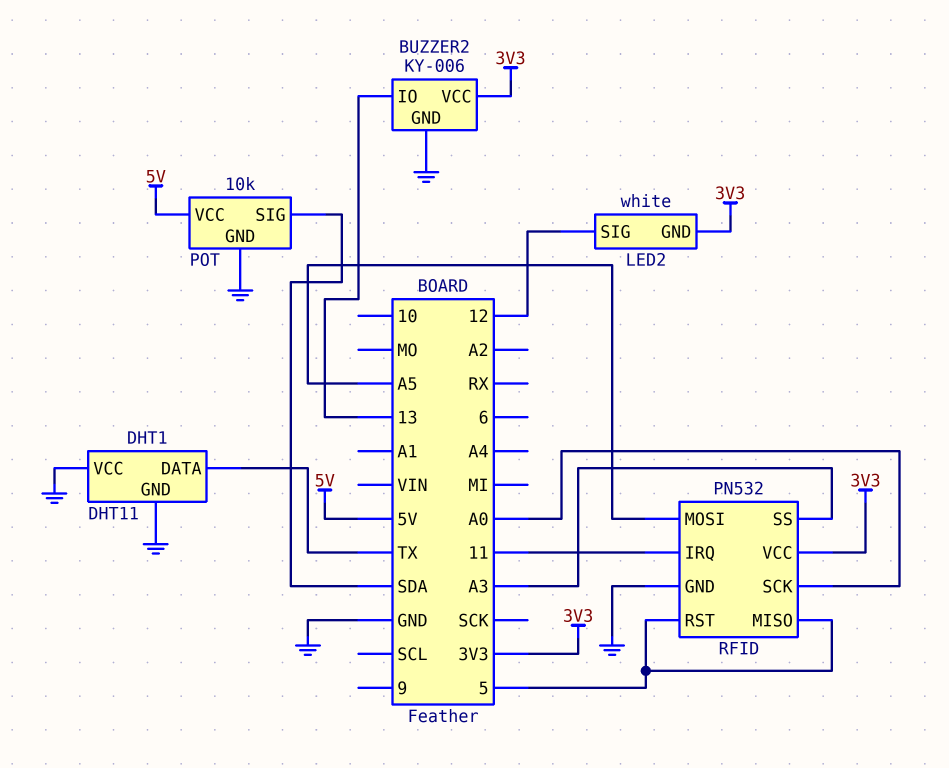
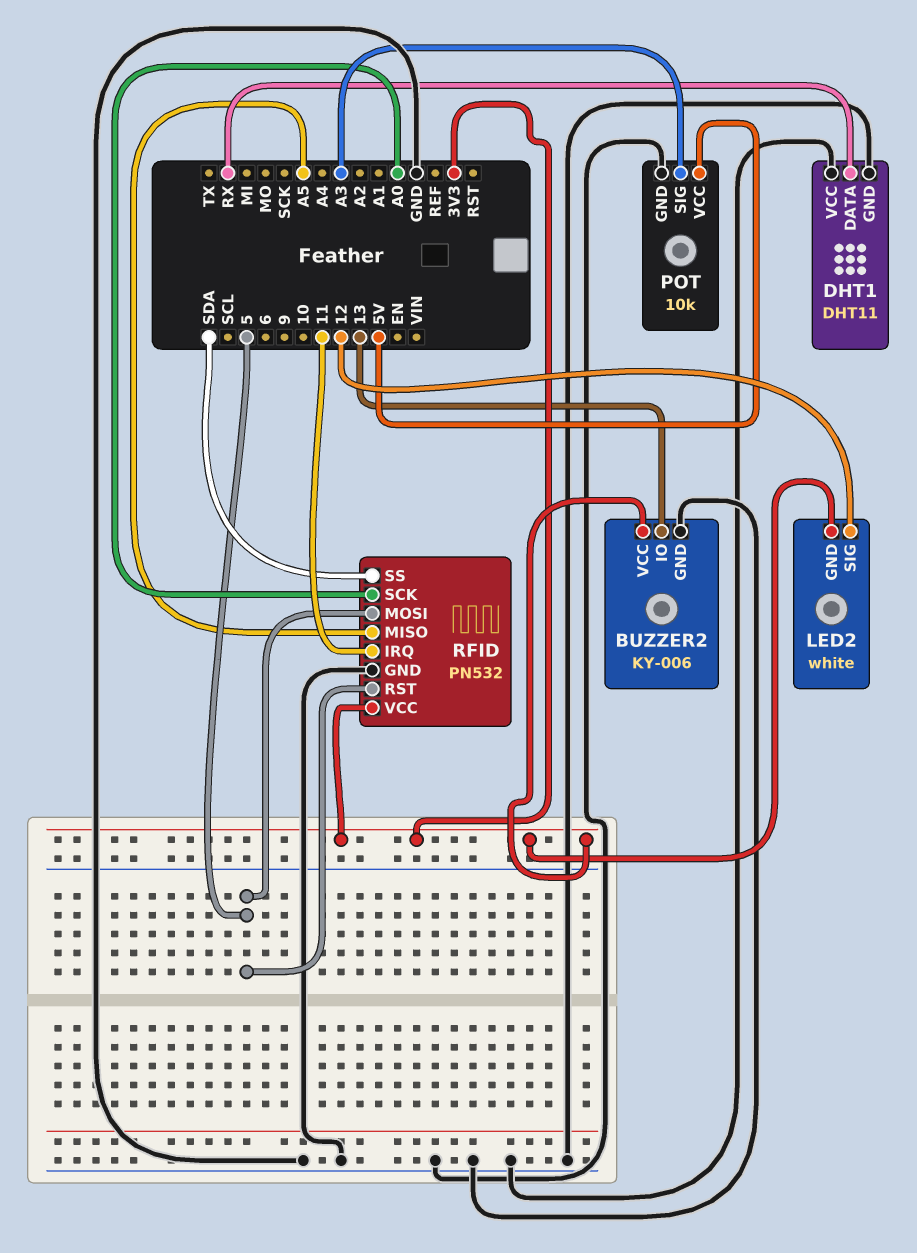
DHT1 pin DATA: TX -> RX
POT pin SIG: SDA -> A3
RFID pin MISO: 5 -> A5
RFID pin MOSI: A5 -> 5
RFID pin SS: A3 -> SDA

